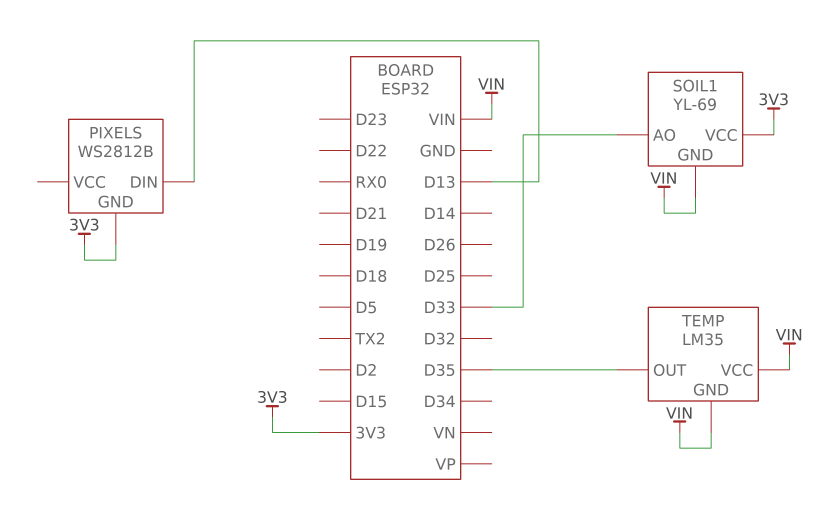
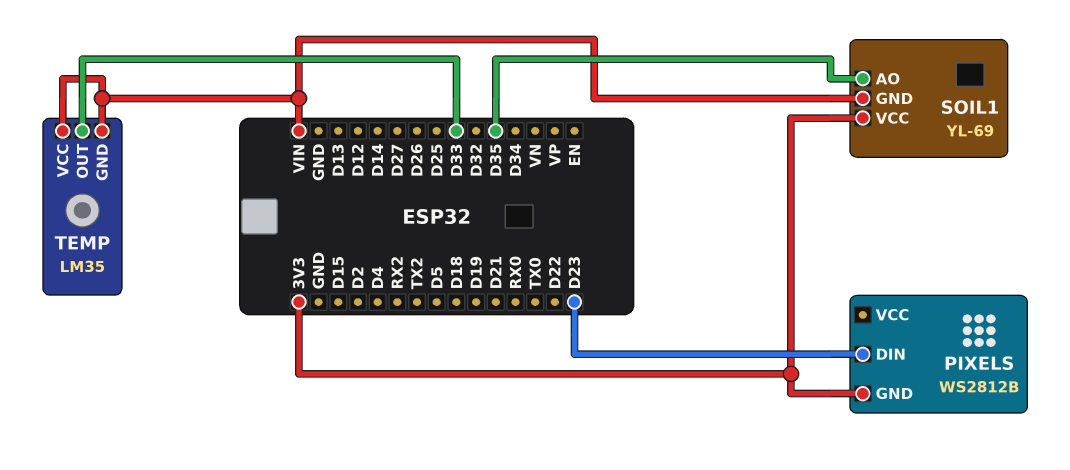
PIXELS pin DIN: D13 -> D23
SOIL1 pin AO: D33 -> D35
TEMP pin OUT: D35 -> D33

